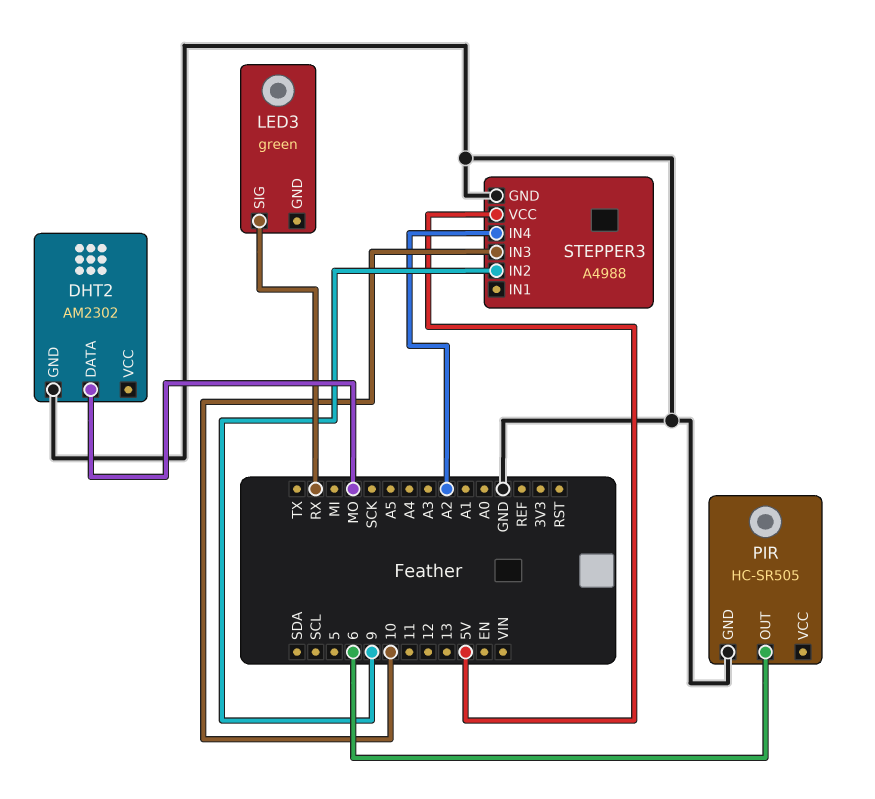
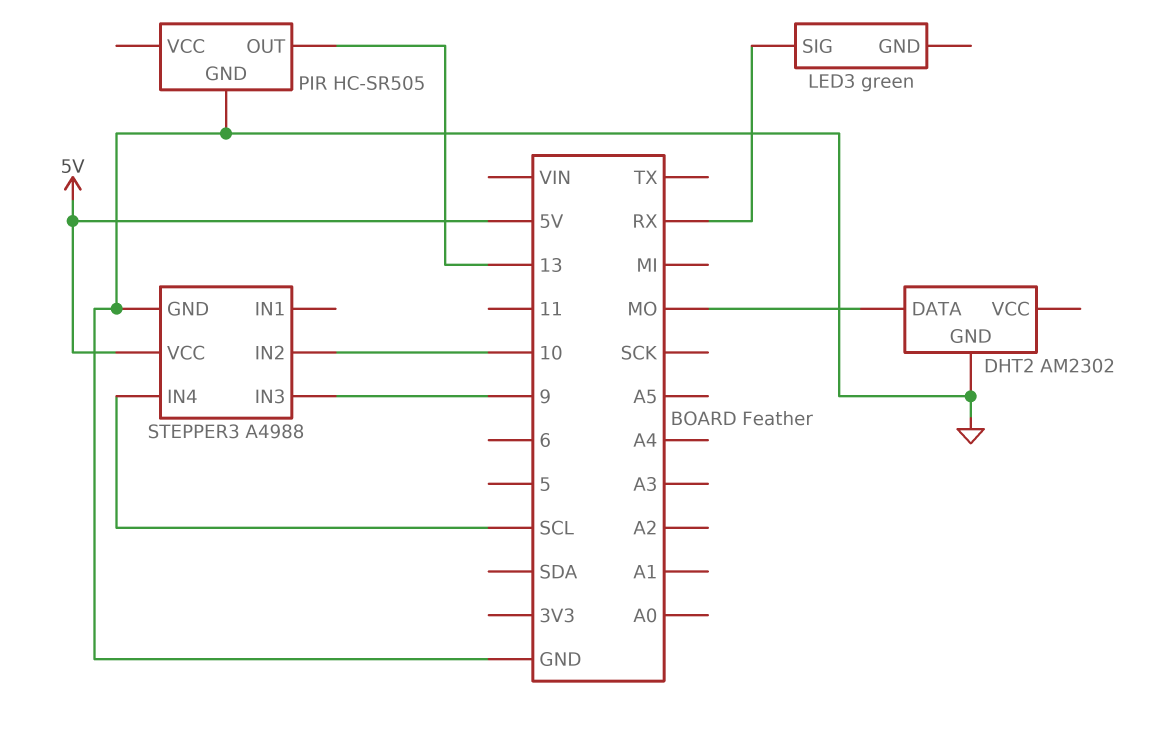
PIR pin OUT: 6 -> 13
STEPPER3 pin IN2: 9 -> 10
STEPPER3 pin IN3: 10 -> 9
STEPPER3 pin IN4: A2 -> SCL

